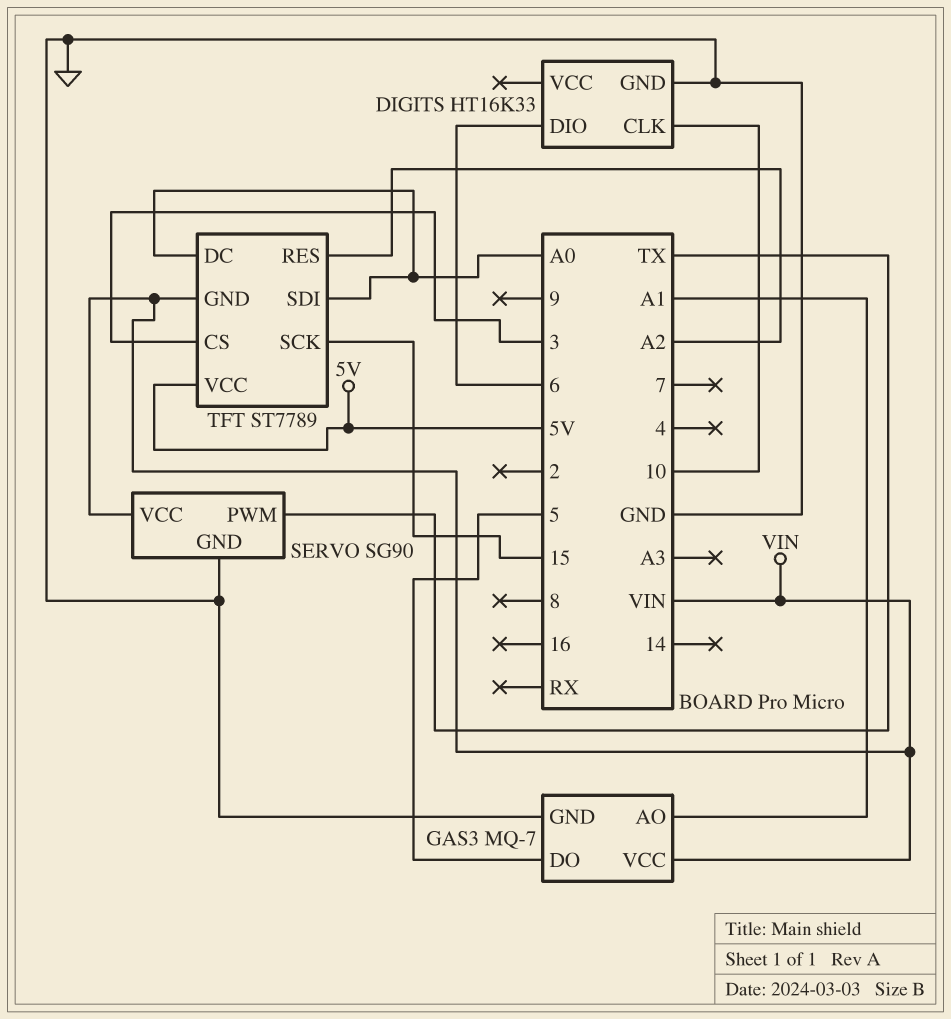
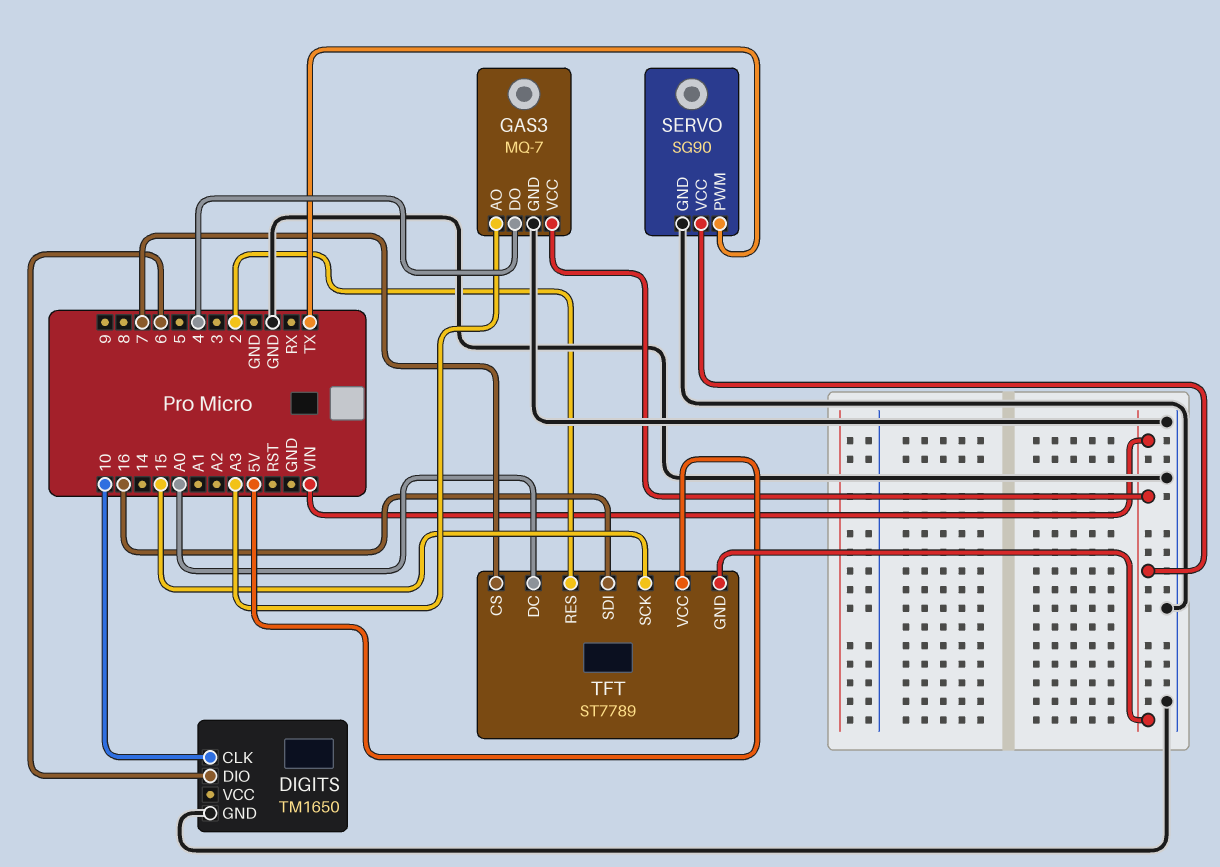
DIGITS: HT16K33 -> TM1650
GAS3 pin AO: A1 -> A3
GAS3 pin DO: 5 -> 4
TFT pin CS: 3 -> 7
TFT pin RES: A2 -> 2
TFT pin SDI: A0 -> 16

